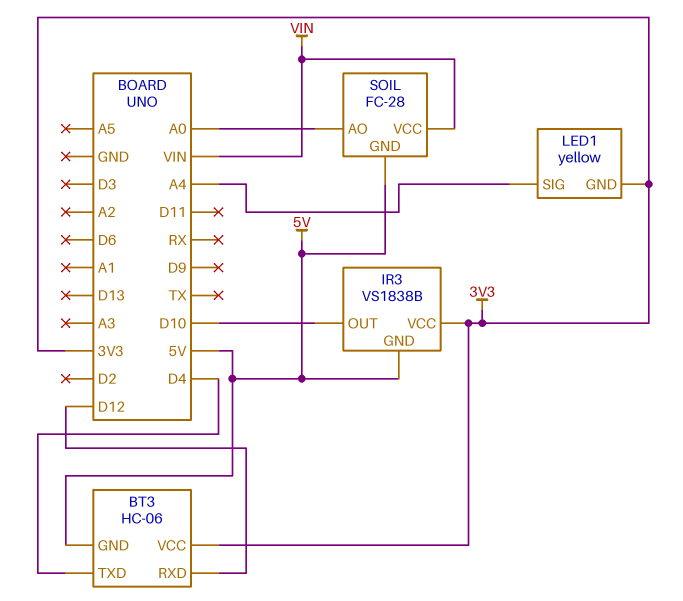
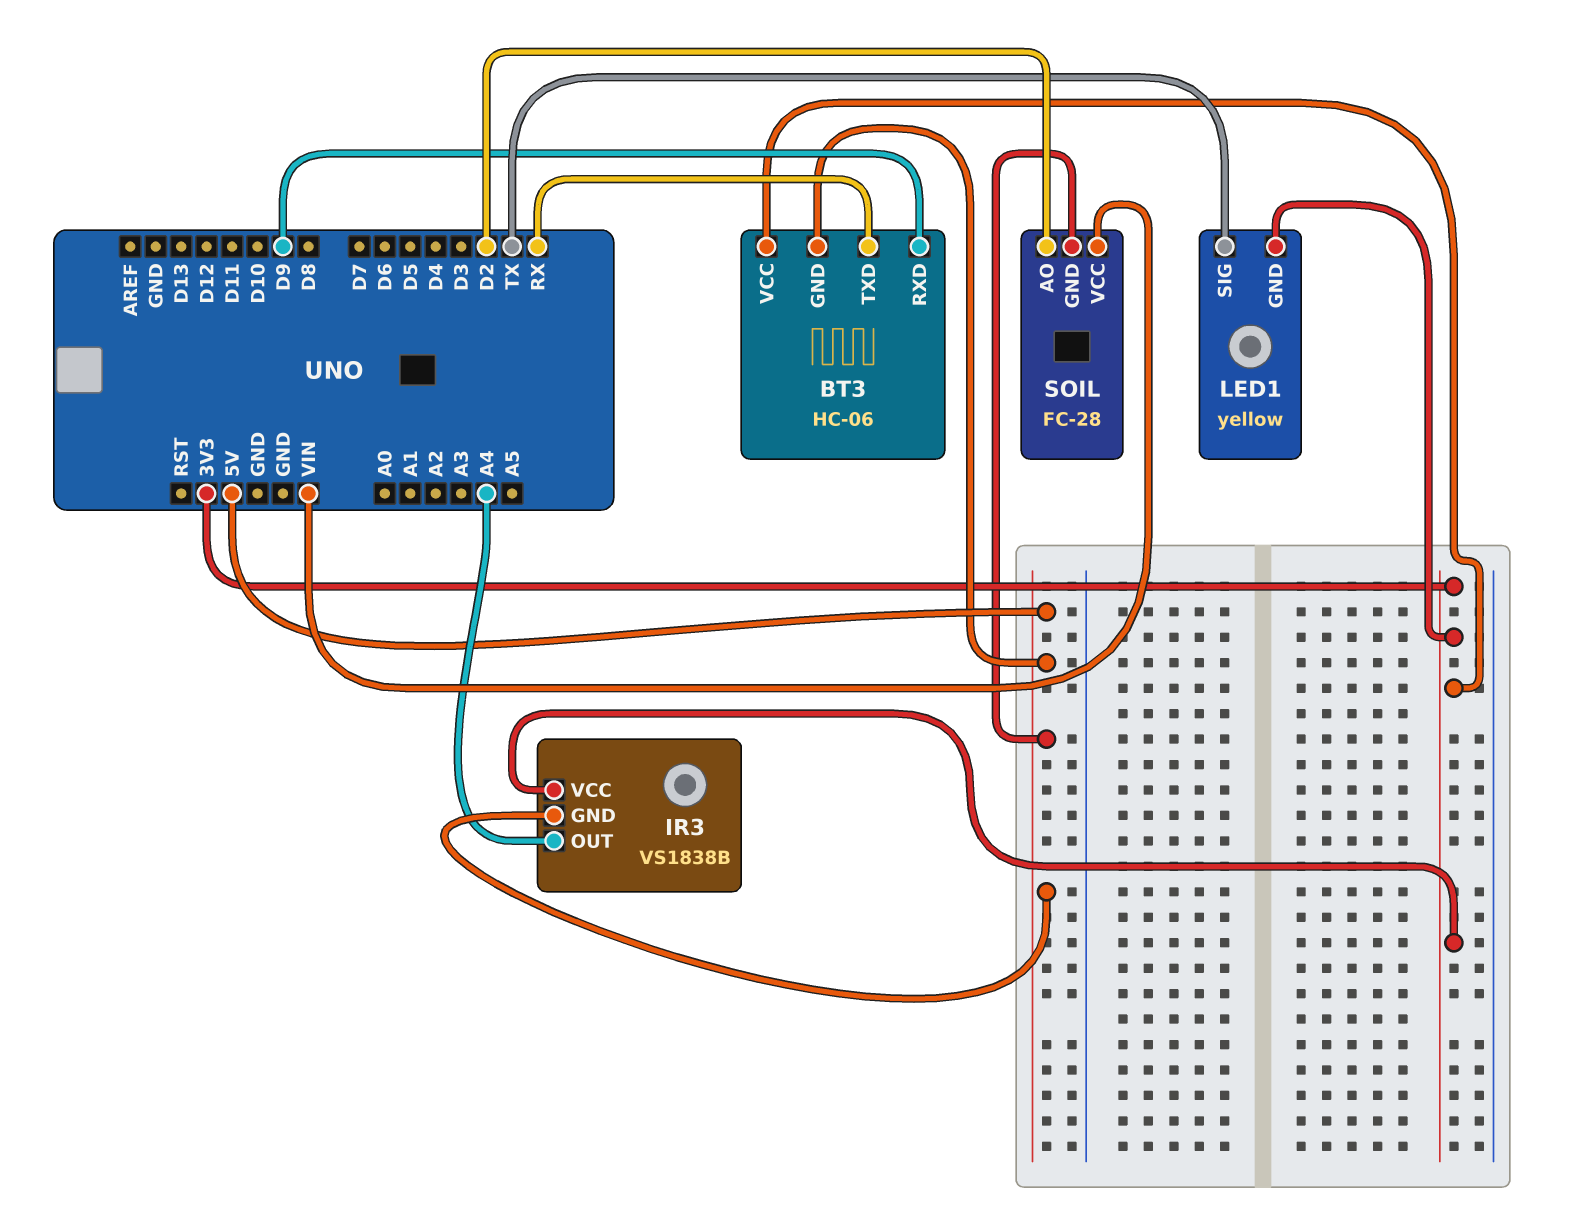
BT3 pin RXD: D12 -> D9
BT3 pin TXD: D4 -> RX
IR3 pin OUT: D10 -> A4
LED1 pin SIG: A4 -> TX
SOIL pin AO: A0 -> D2

